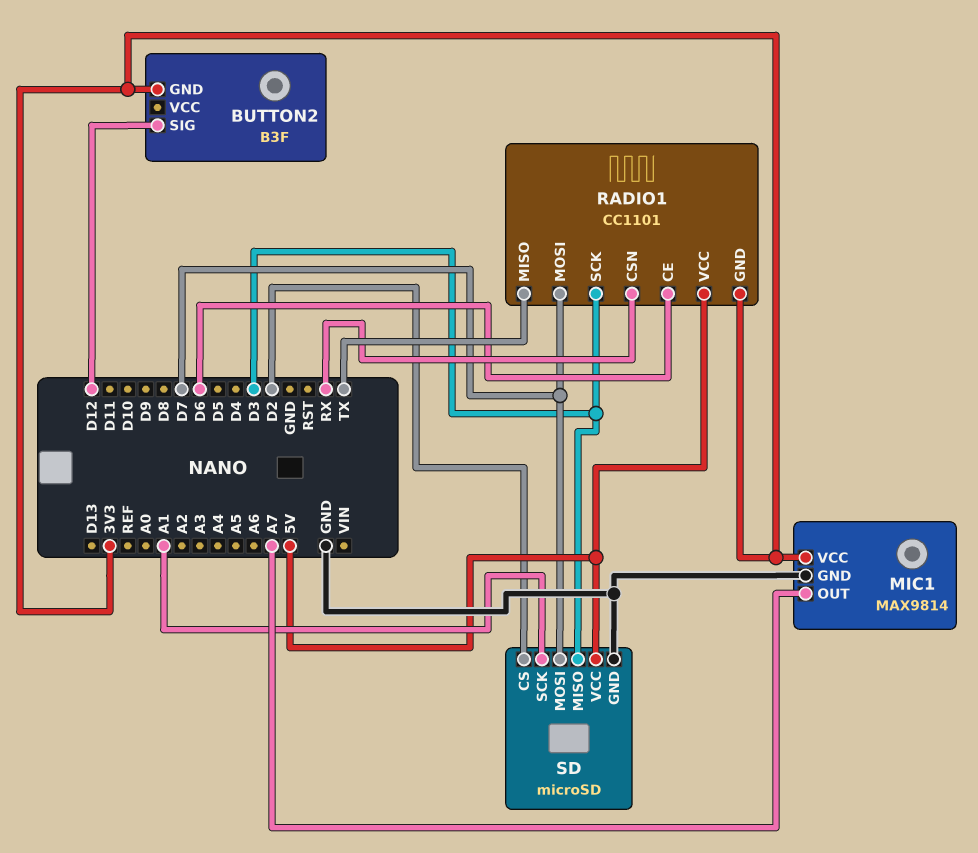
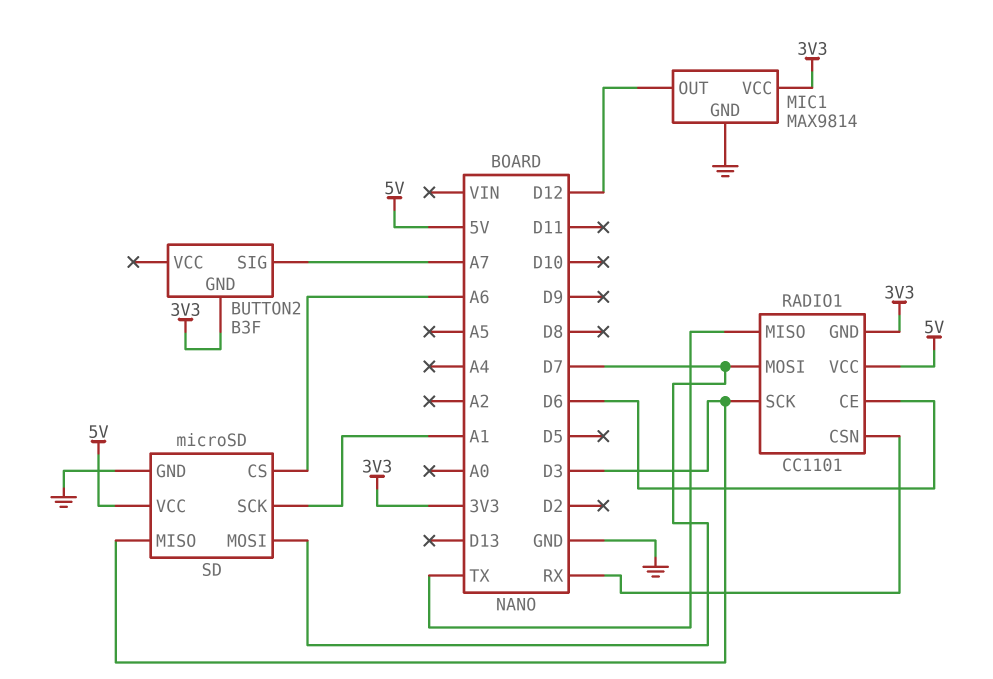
BUTTON2 pin SIG: D12 -> A7
MIC1 pin OUT: A7 -> D12
SD pin CS: D2 -> A6

